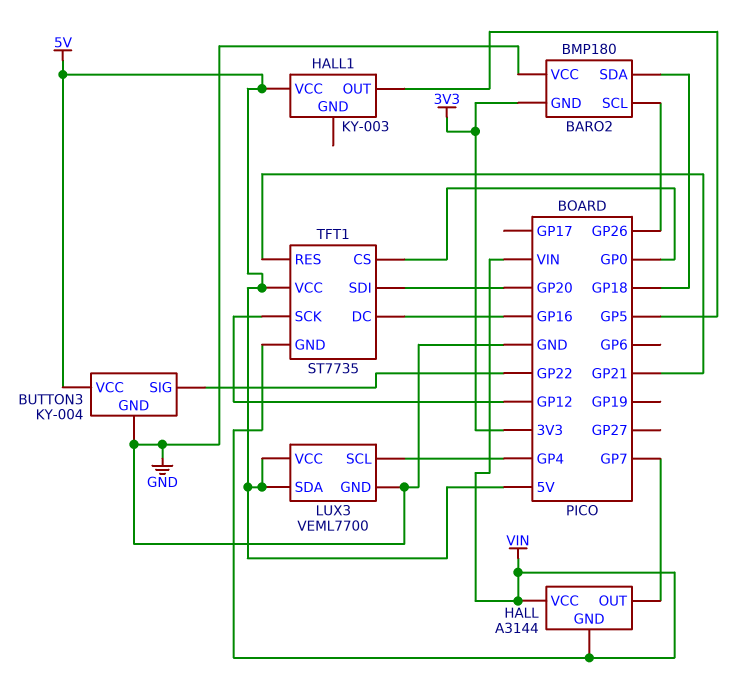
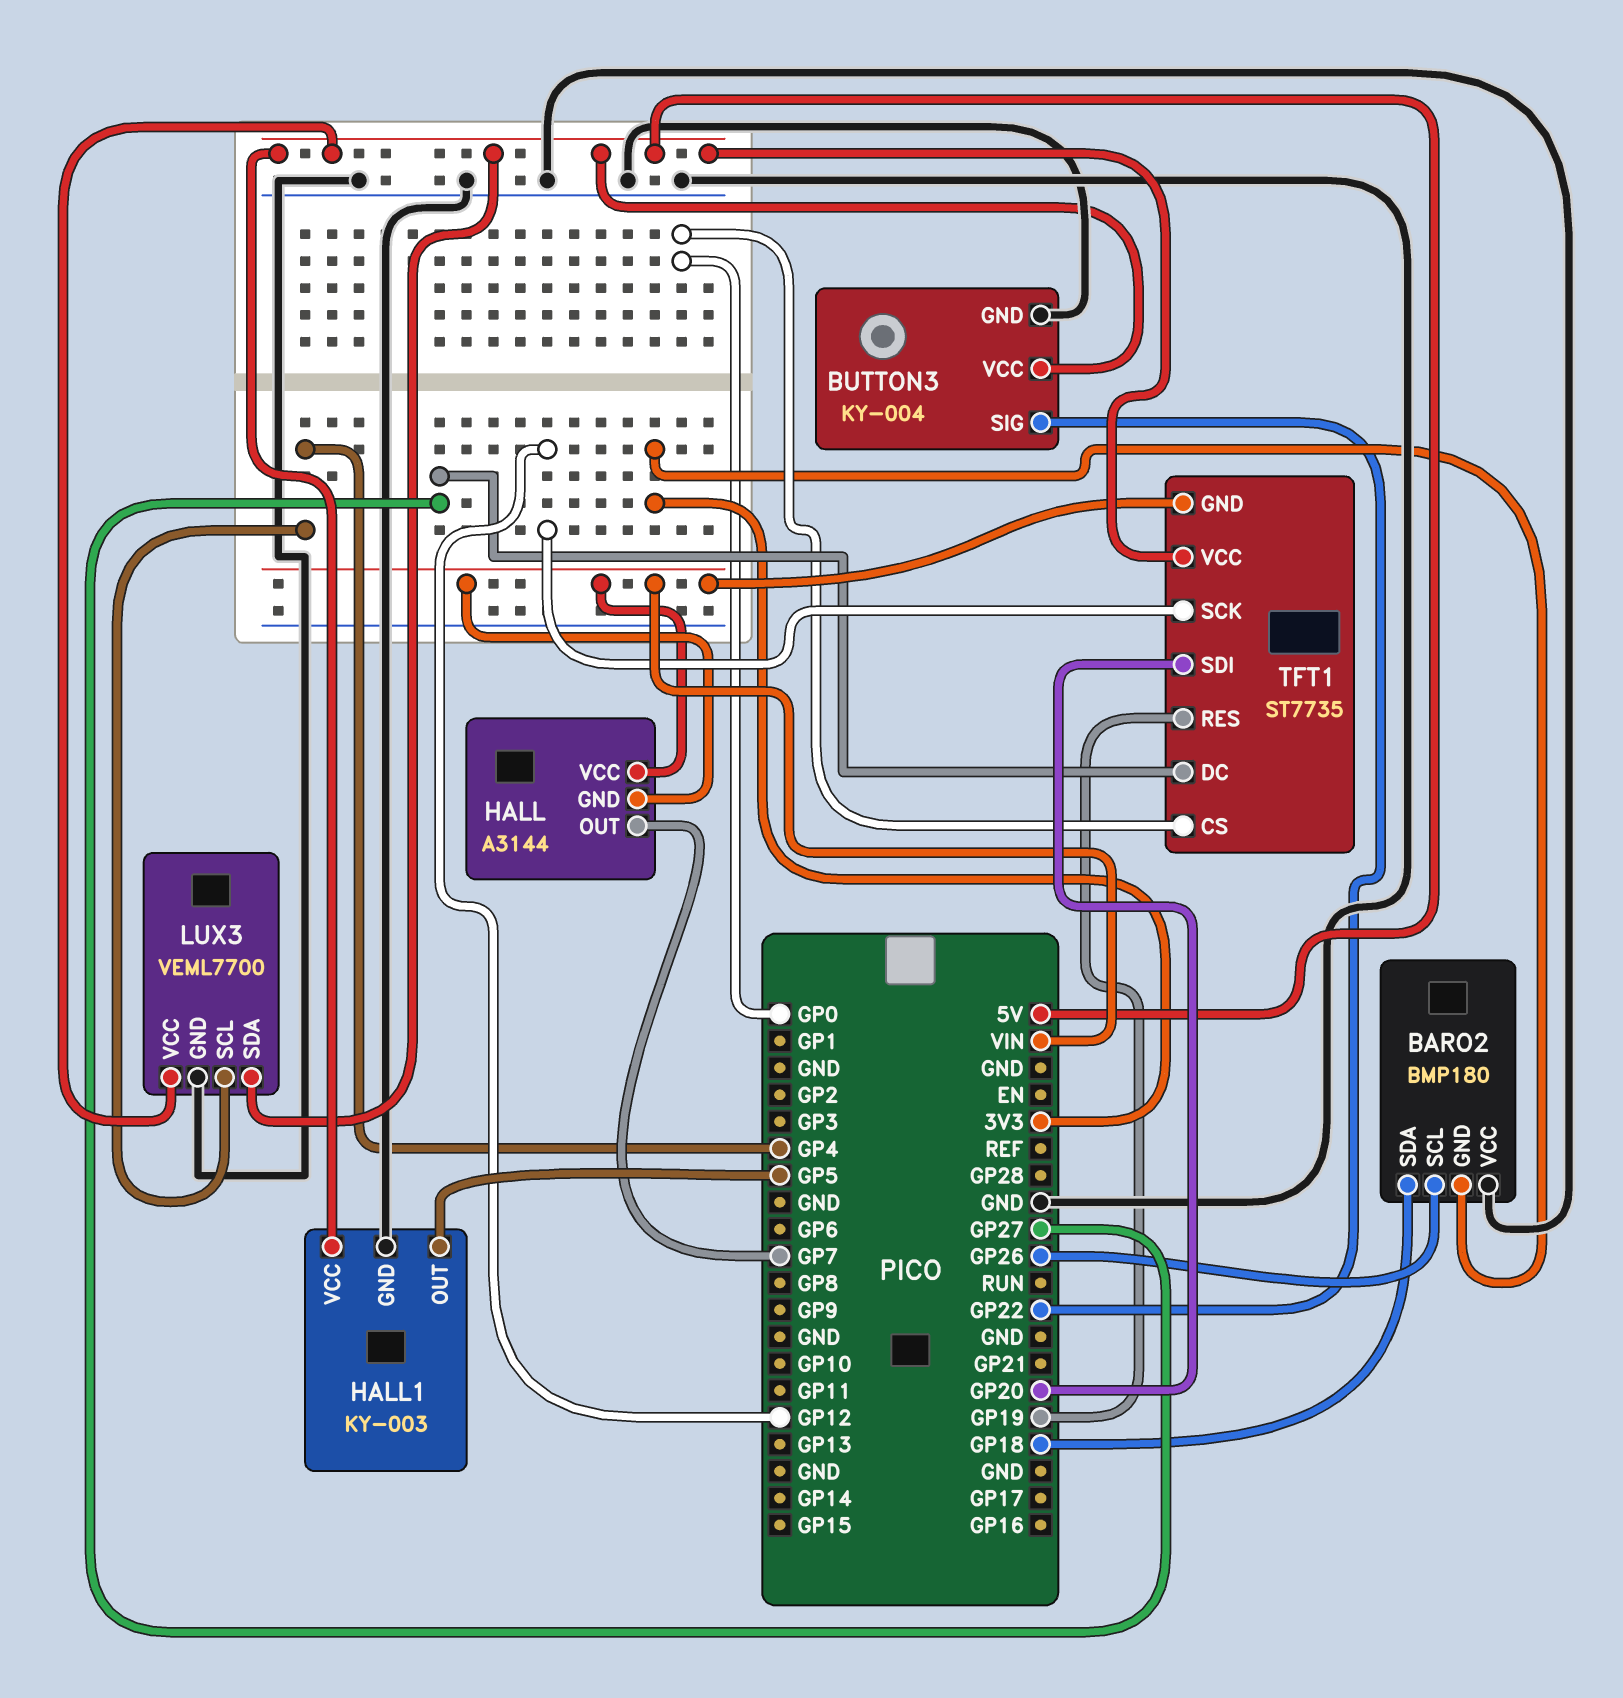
HALL1 pin GND: none -> GND
TFT1 pin DC: GP16 -> GP27
TFT1 pin RES: GP21 -> GP19

